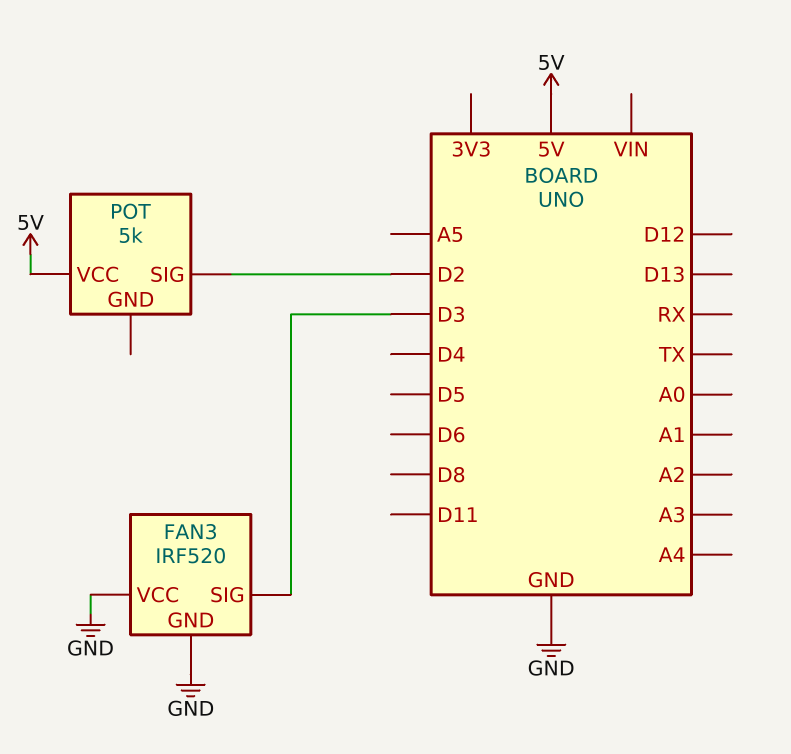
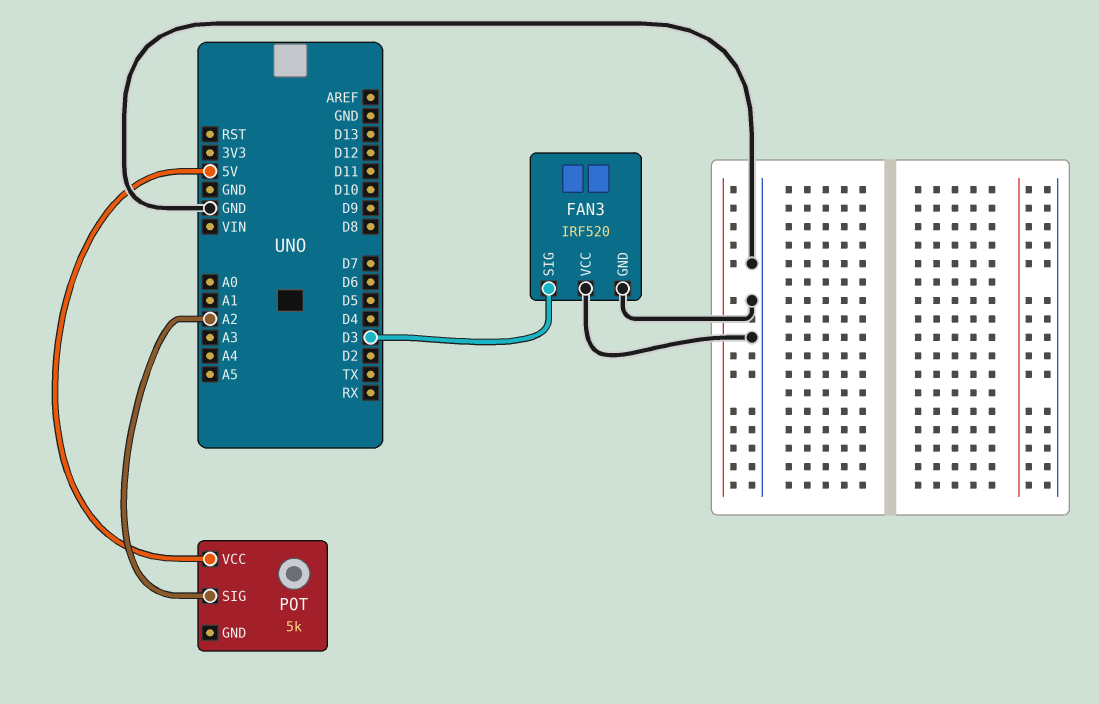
POT pin SIG: D2 -> A2

